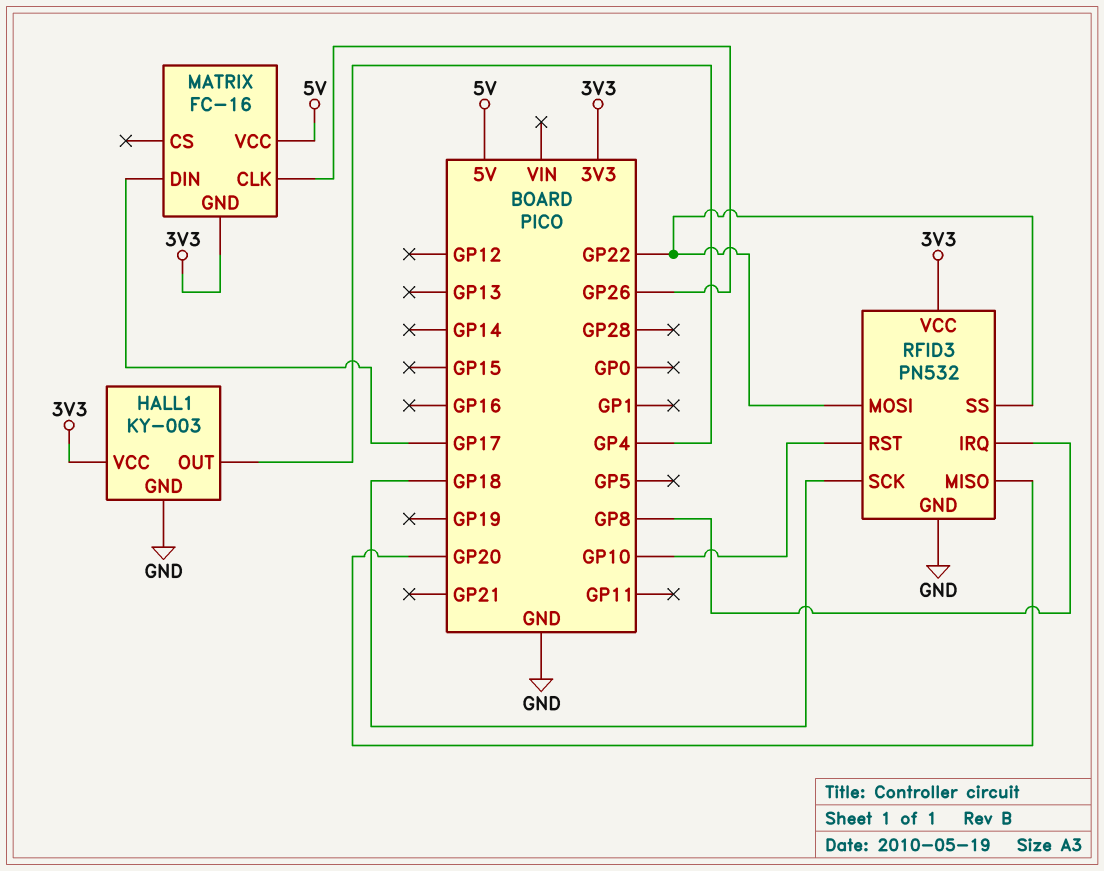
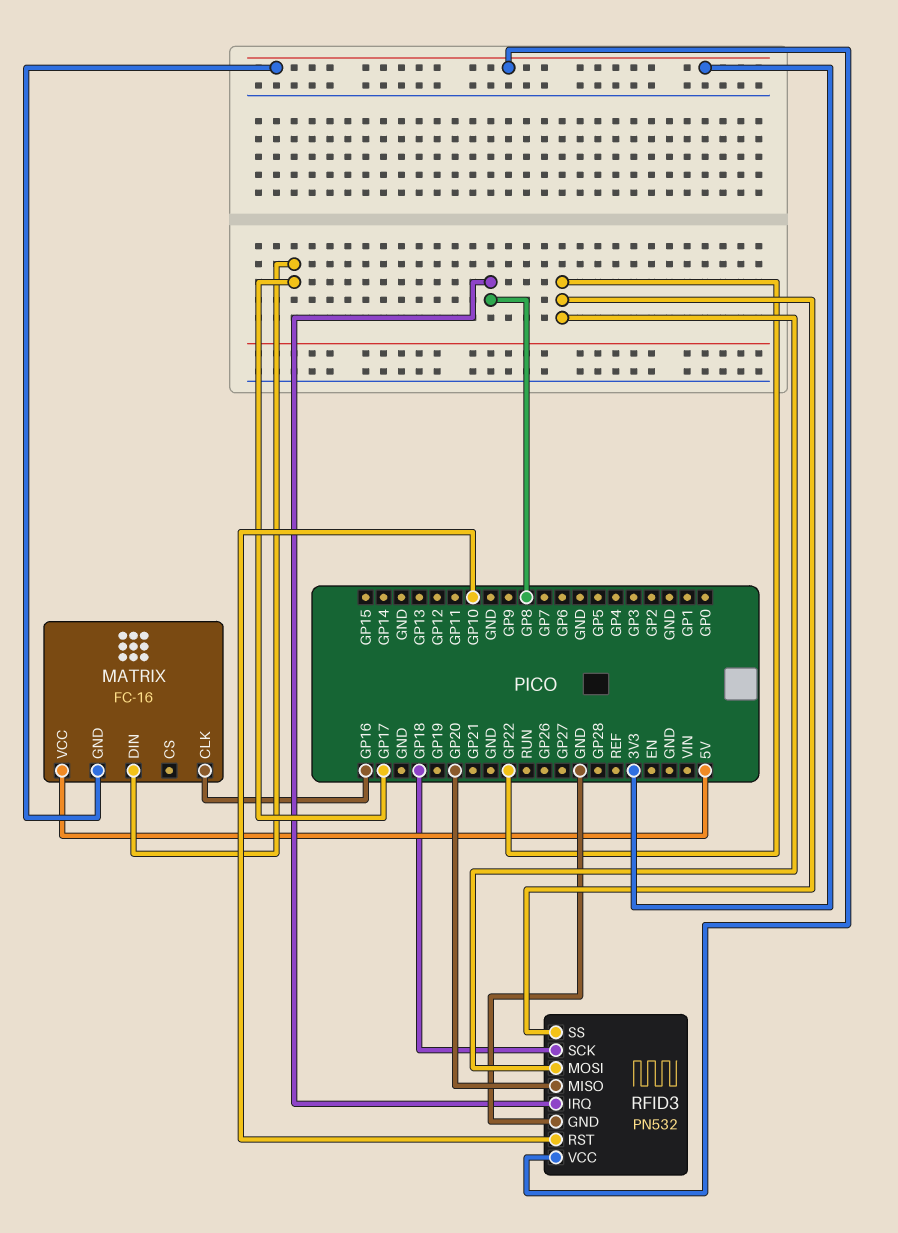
HALL1: KY-003 -> none
HALL1 pin GND: GND -> none
HALL1 pin OUT: GP4 -> none
HALL1 pin VCC: 3V3 -> none
MATRIX pin CLK: GP26 -> GP16

